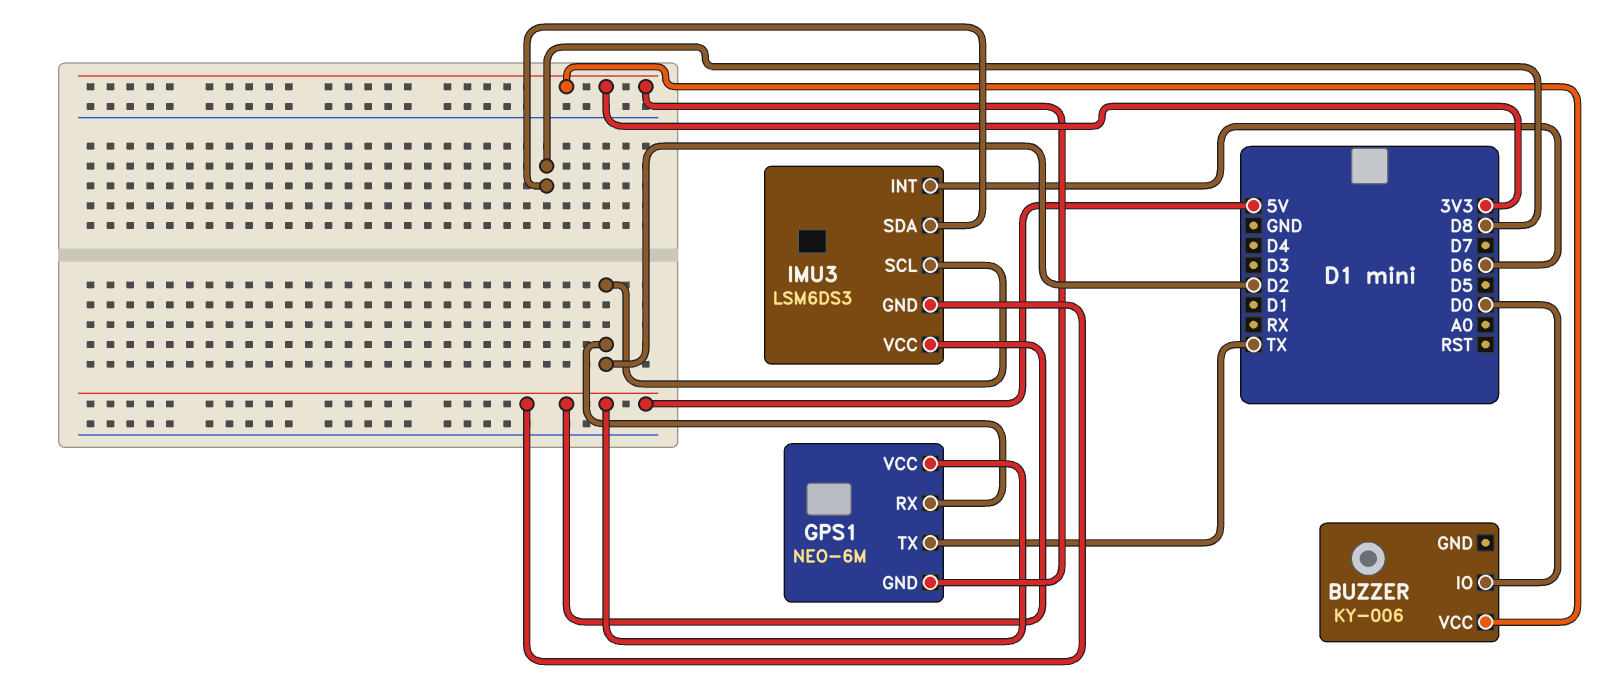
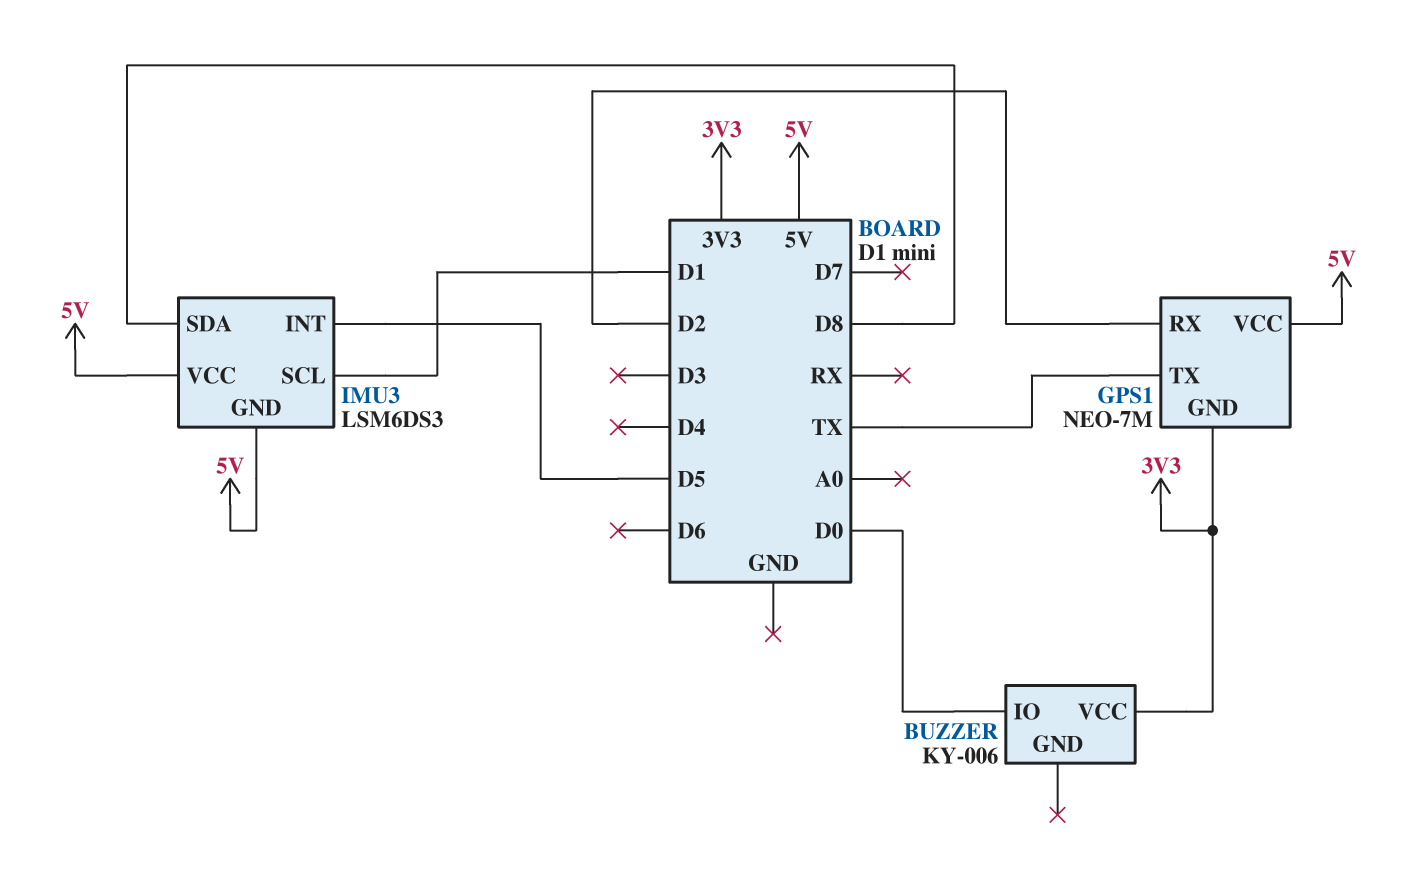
GPS1: NEO-6M -> NEO-7M
IMU3 pin INT: D6 -> D5
IMU3 pin SCL: D2 -> D1

